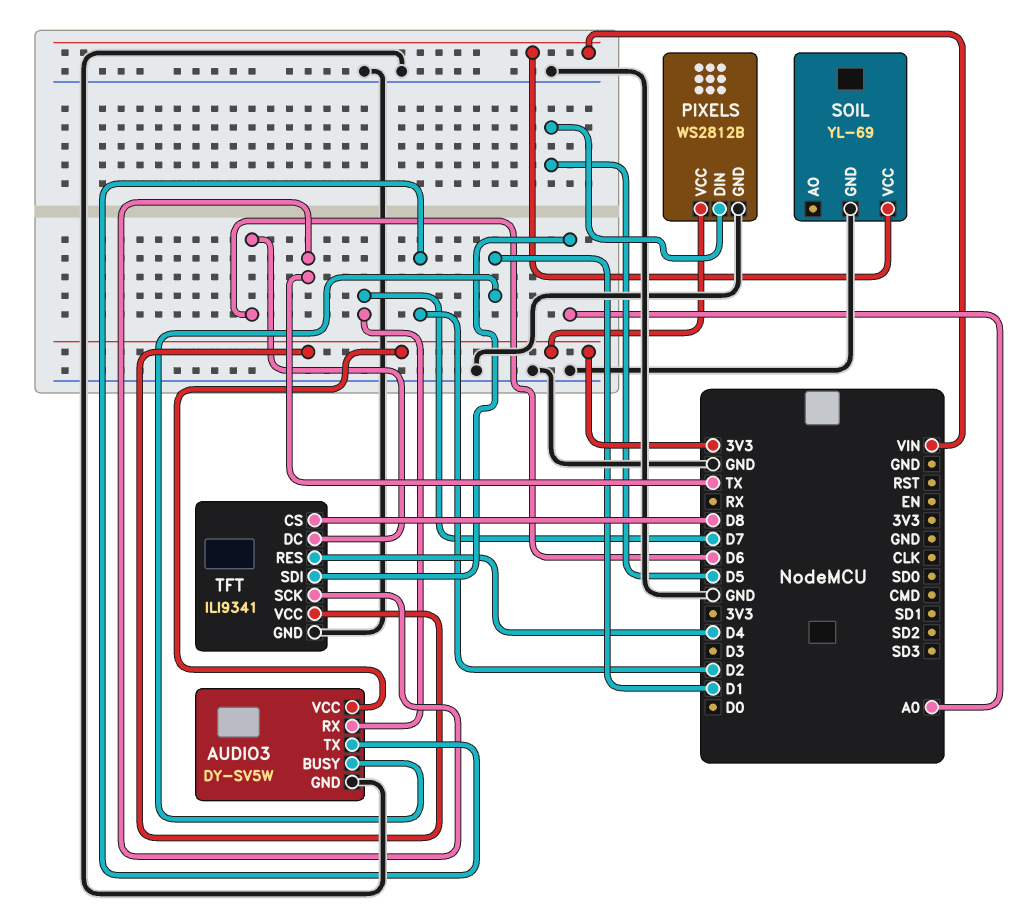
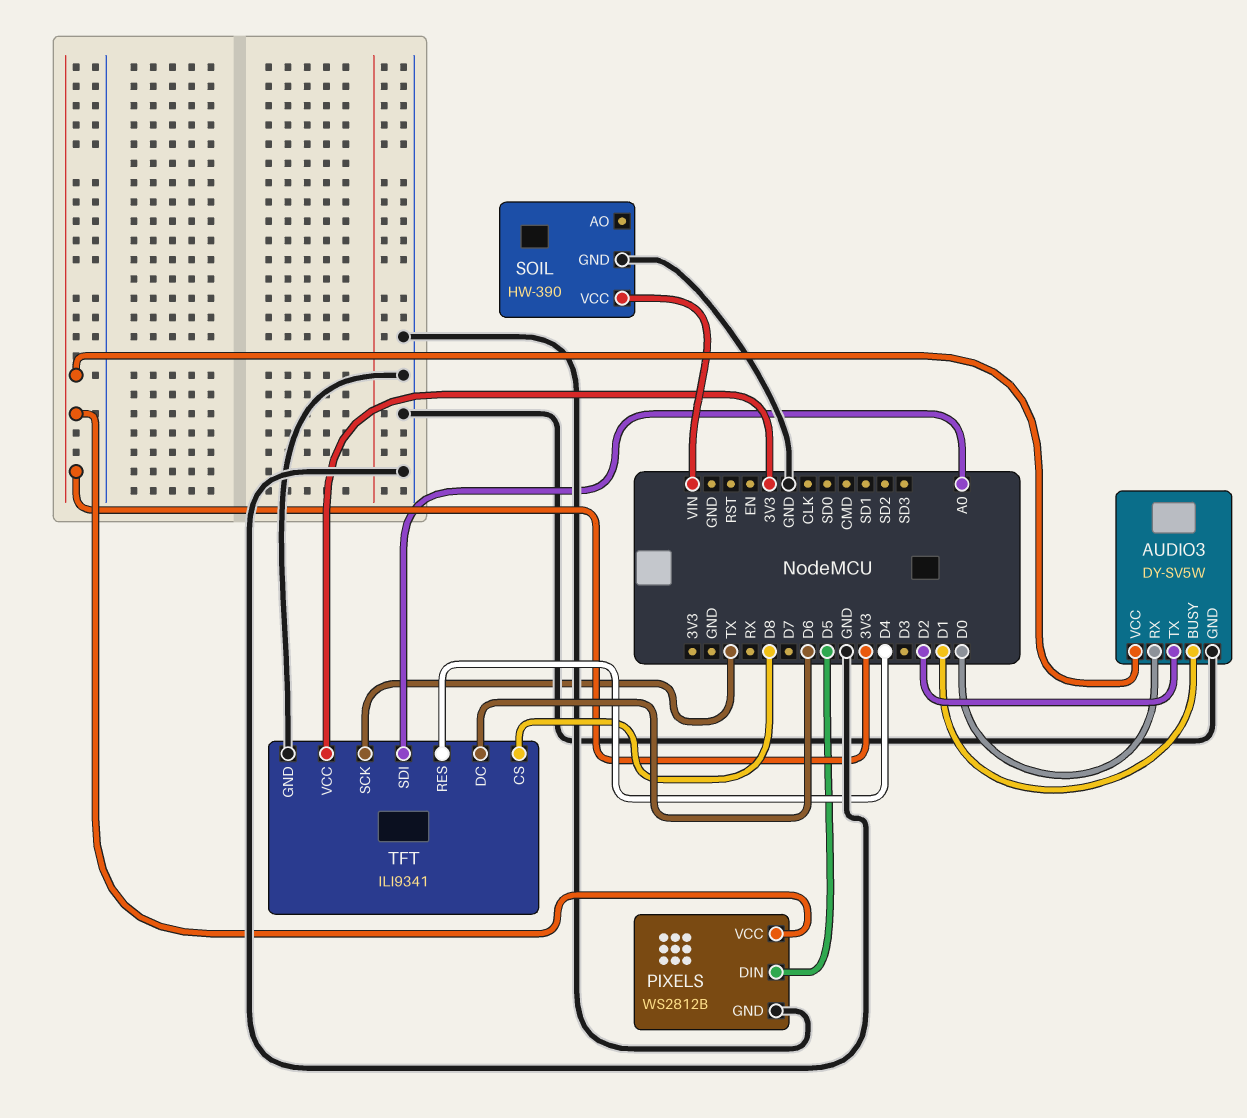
AUDIO3 pin RX: D7 -> D0
SOIL: YL-69 -> HW-390

